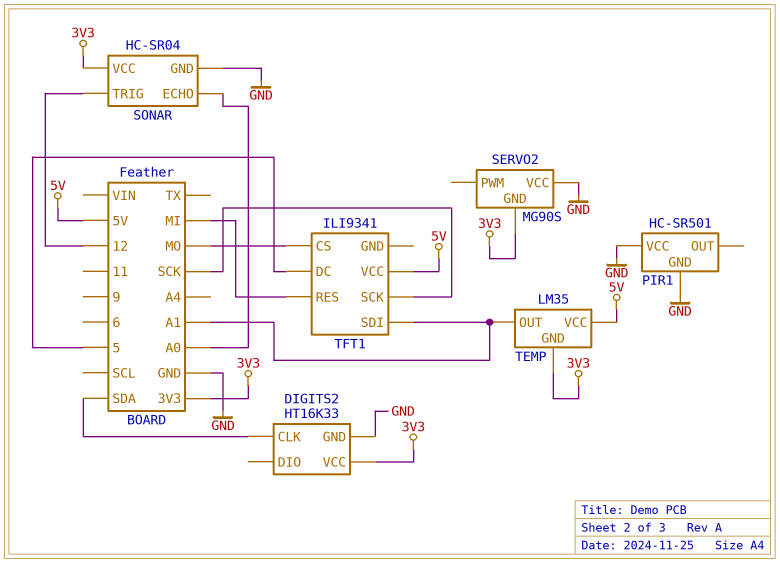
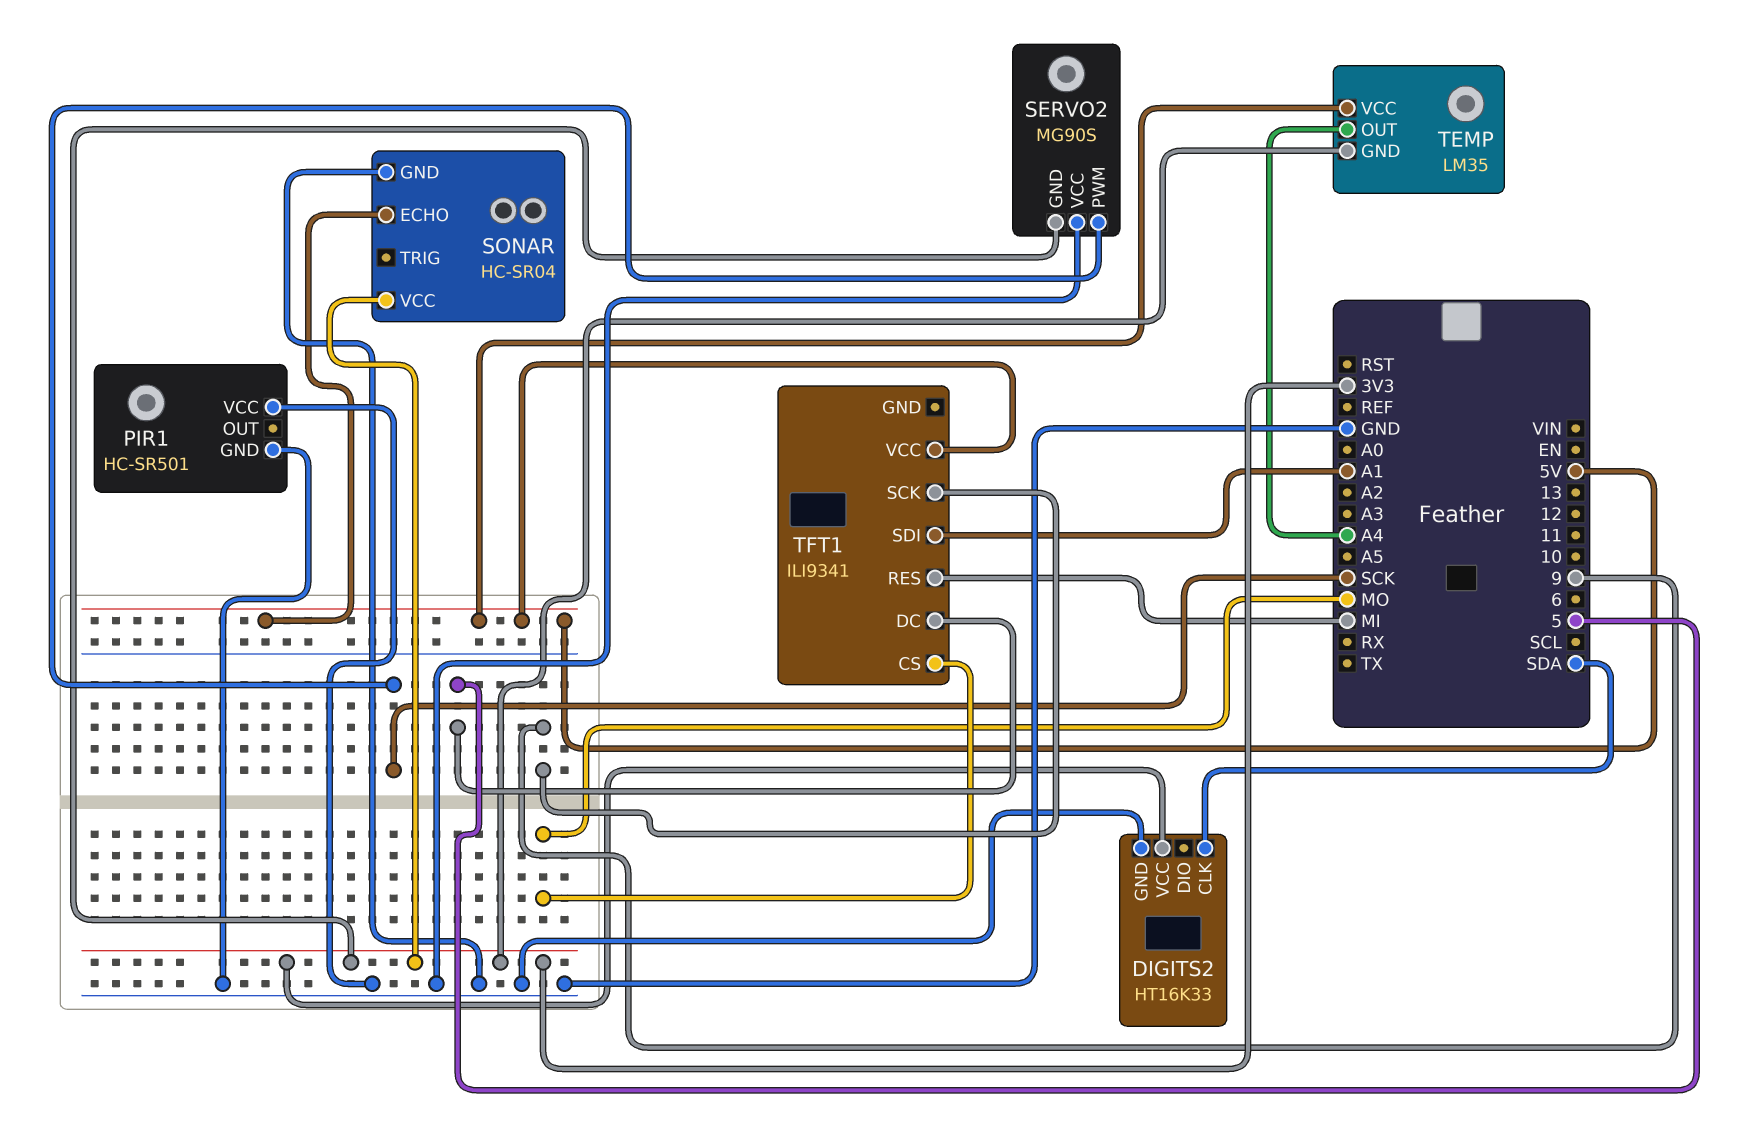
SERVO2 pin PWM: none -> SCK
SONAR pin ECHO: A0 -> 5V
SONAR pin TRIG: 12 -> none
TEMP pin OUT: A1 -> A4
TFT1 pin SCK: SCK -> 9

